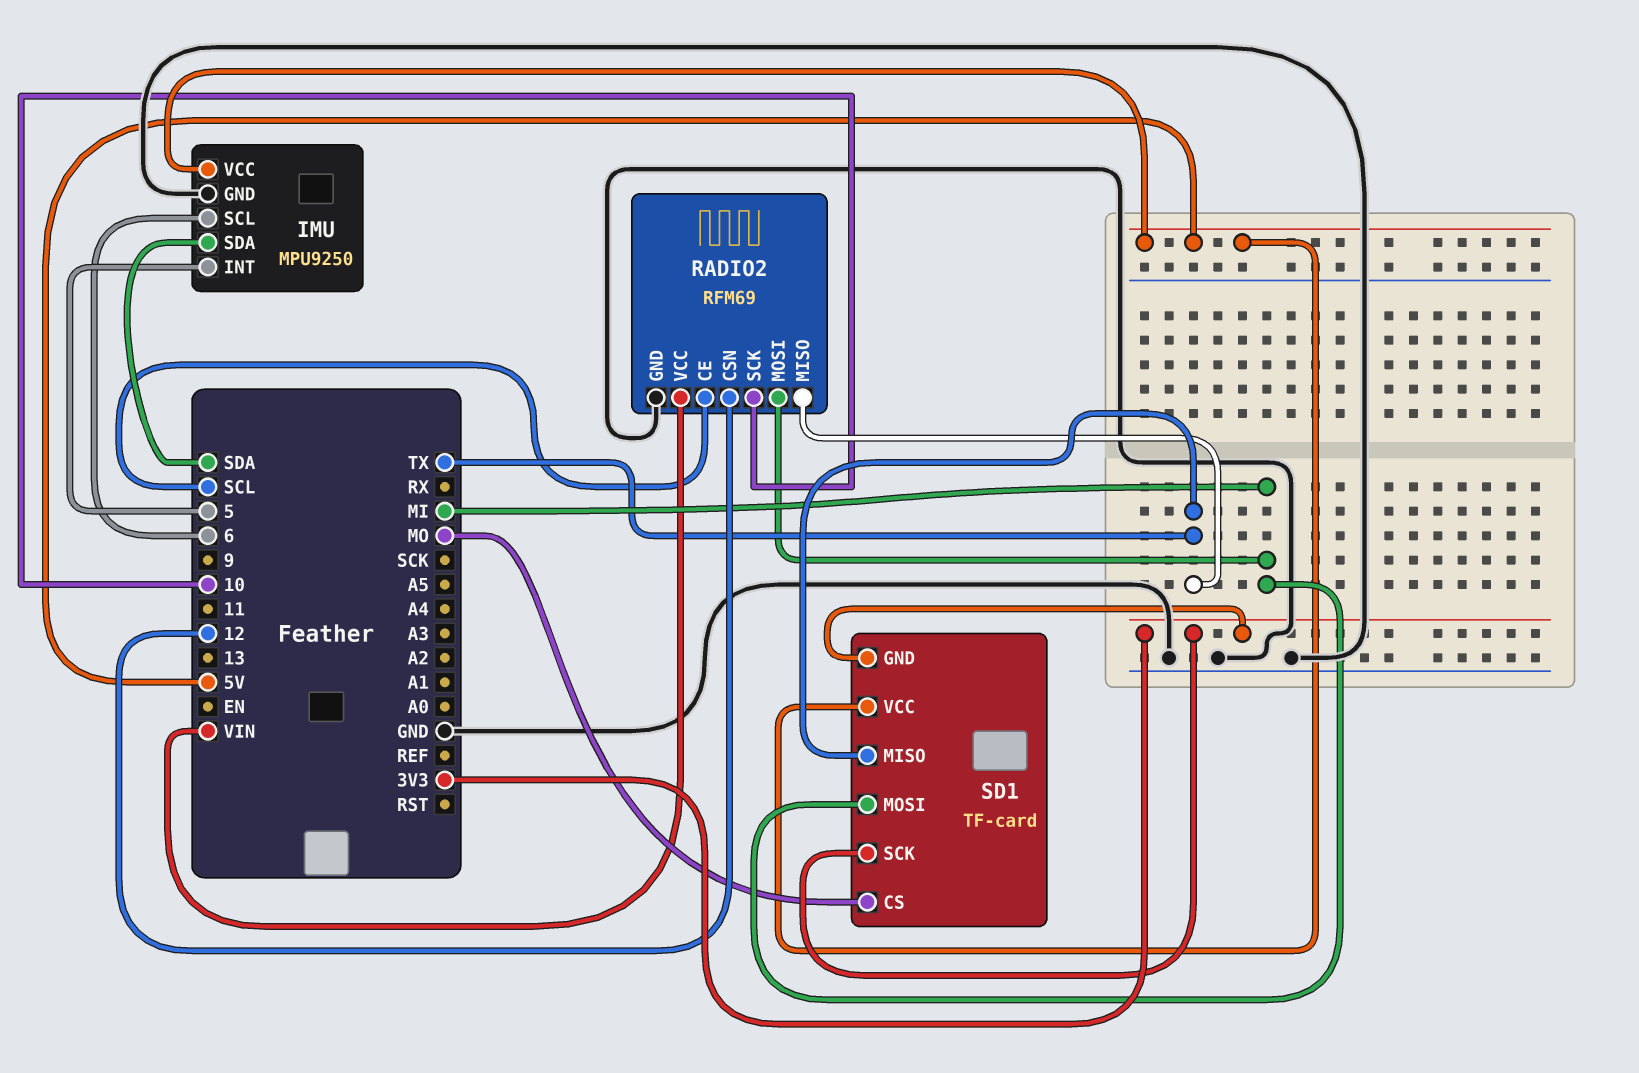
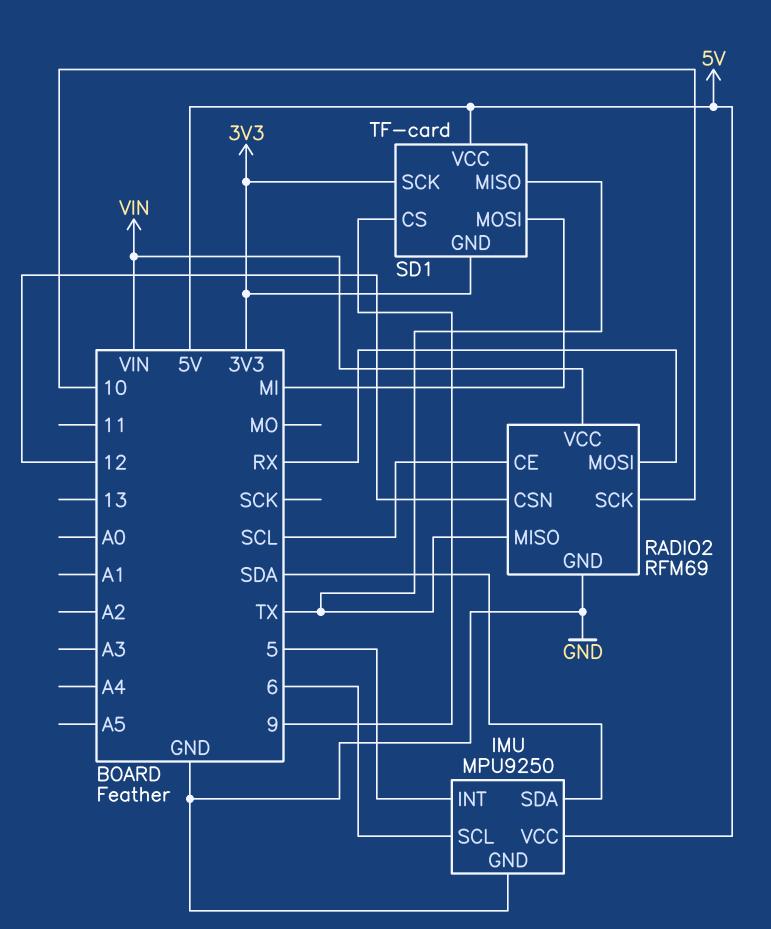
RADIO2 pin MOSI: MI -> RX
SD1 pin CS: MO -> 9

